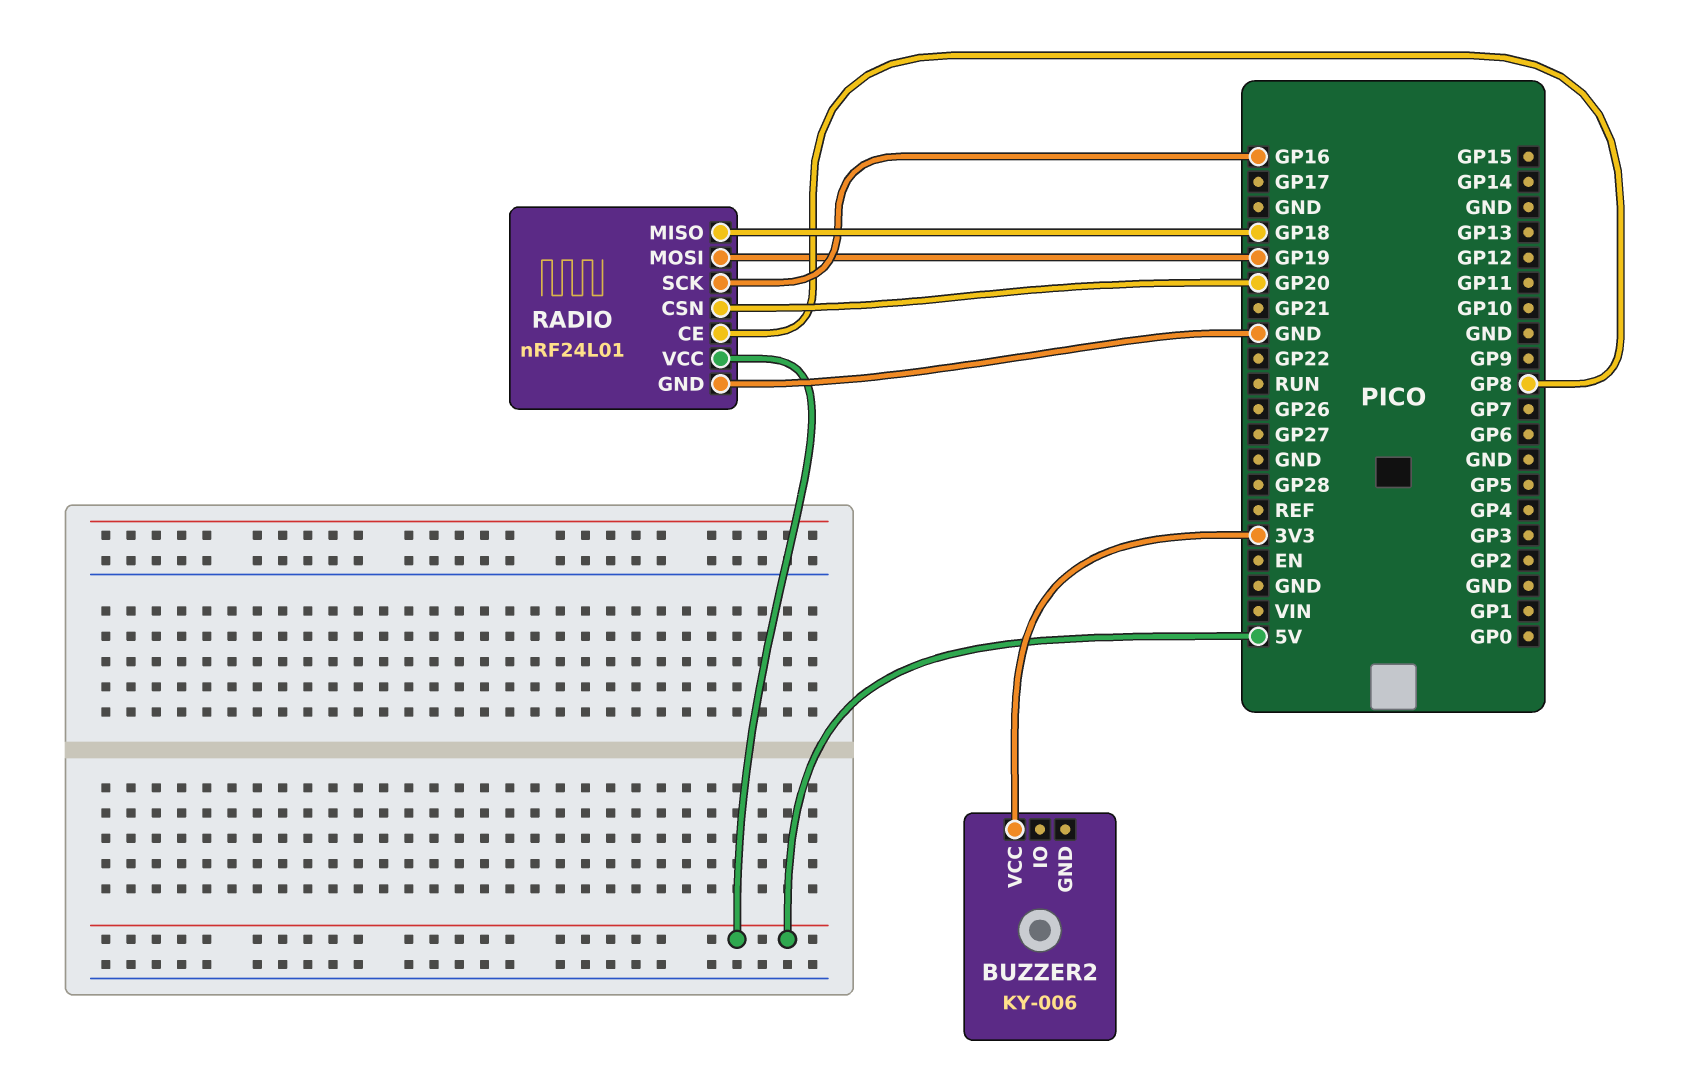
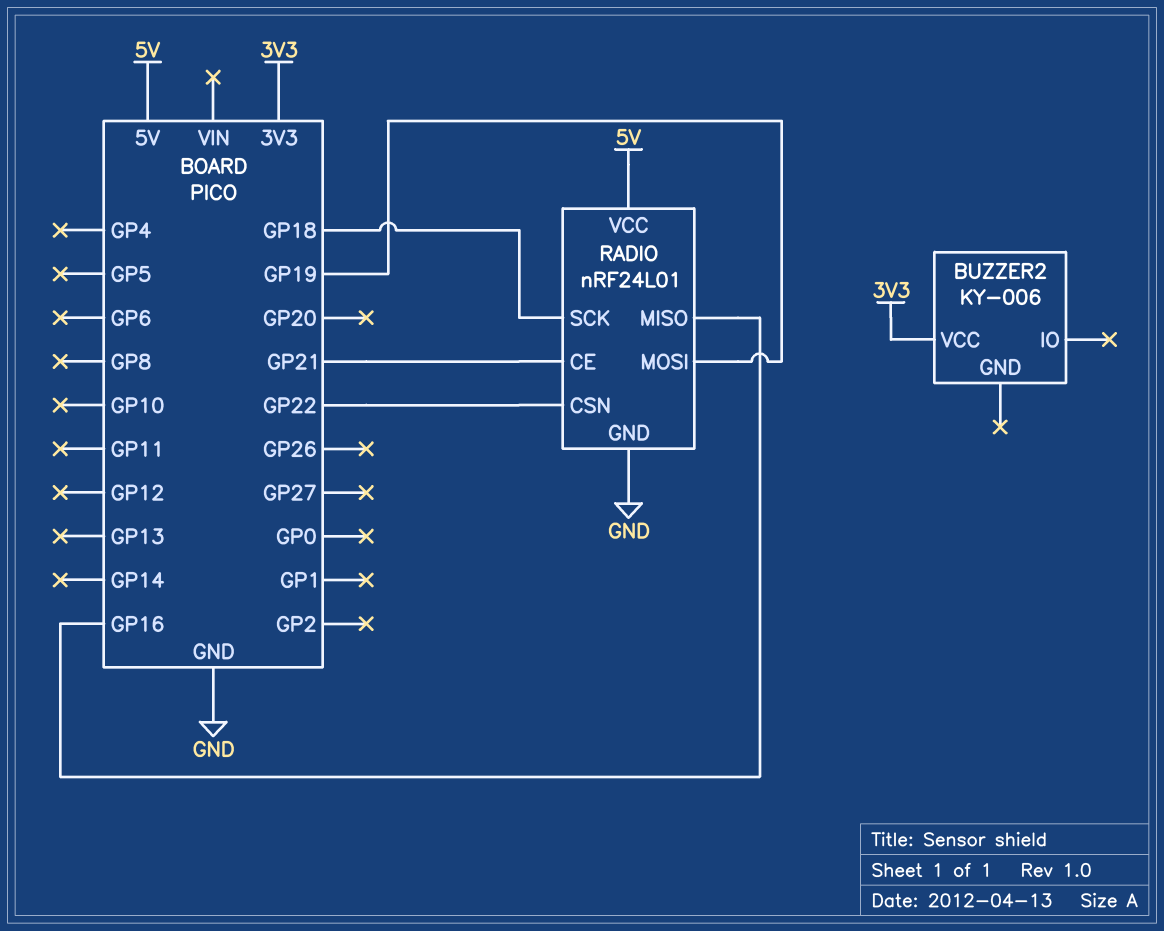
RADIO pin CE: GP8 -> GP21
RADIO pin CSN: GP20 -> GP22
RADIO pin MISO: GP18 -> GP16
RADIO pin SCK: GP16 -> GP18

